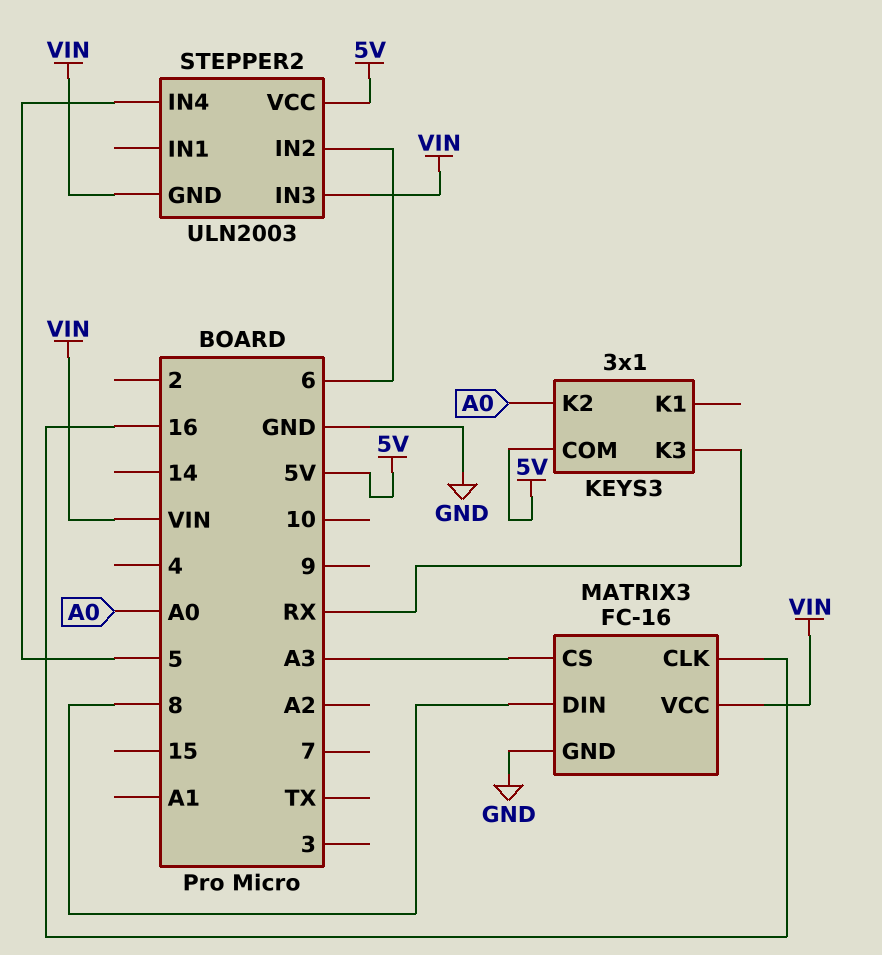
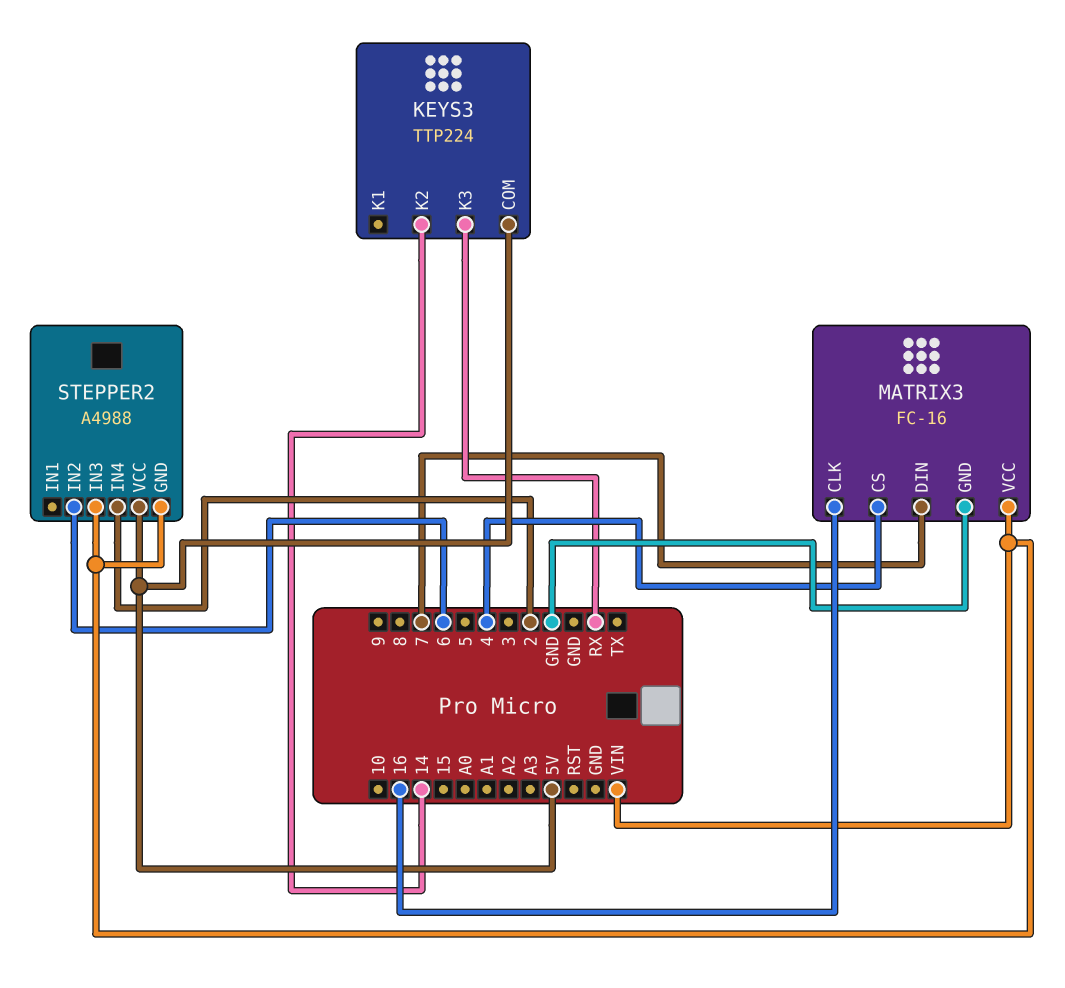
KEYS3: 3x1 -> TTP224
KEYS3 pin K2: A0 -> 14
MATRIX3 pin CS: A3 -> 4
MATRIX3 pin DIN: 8 -> 7
STEPPER2: ULN2003 -> A4988
STEPPER2 pin IN4: 5 -> 2

